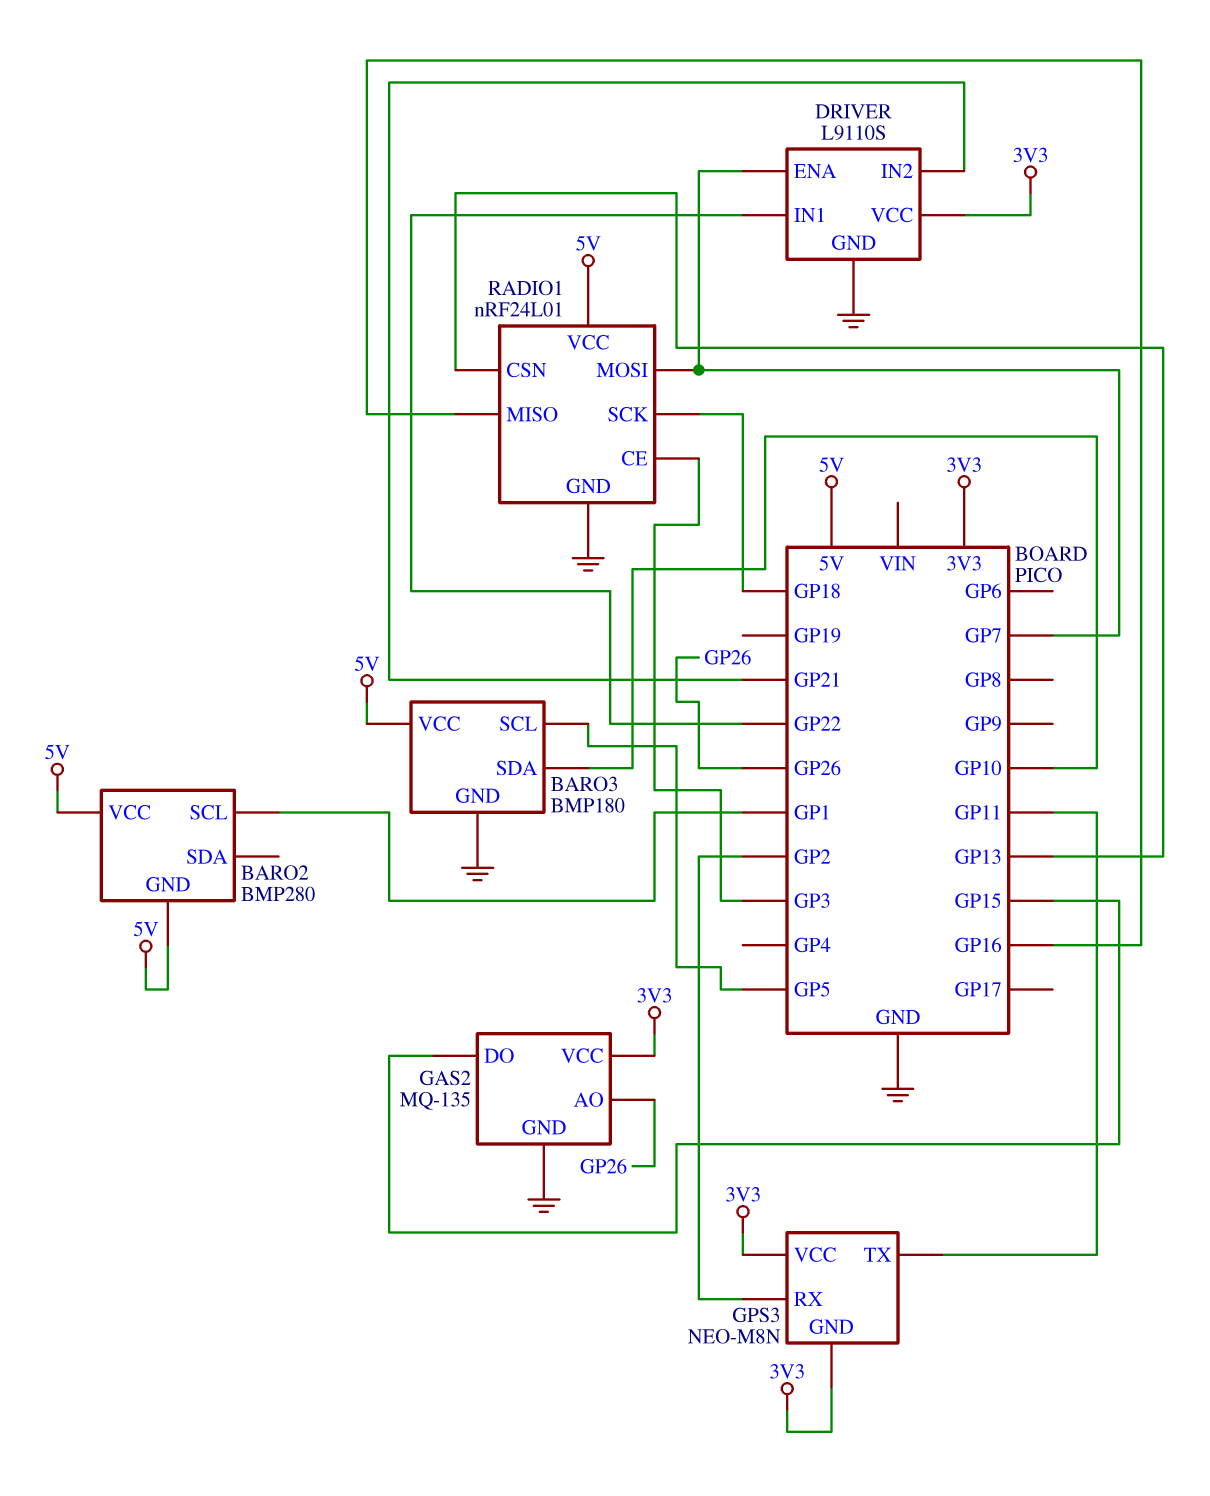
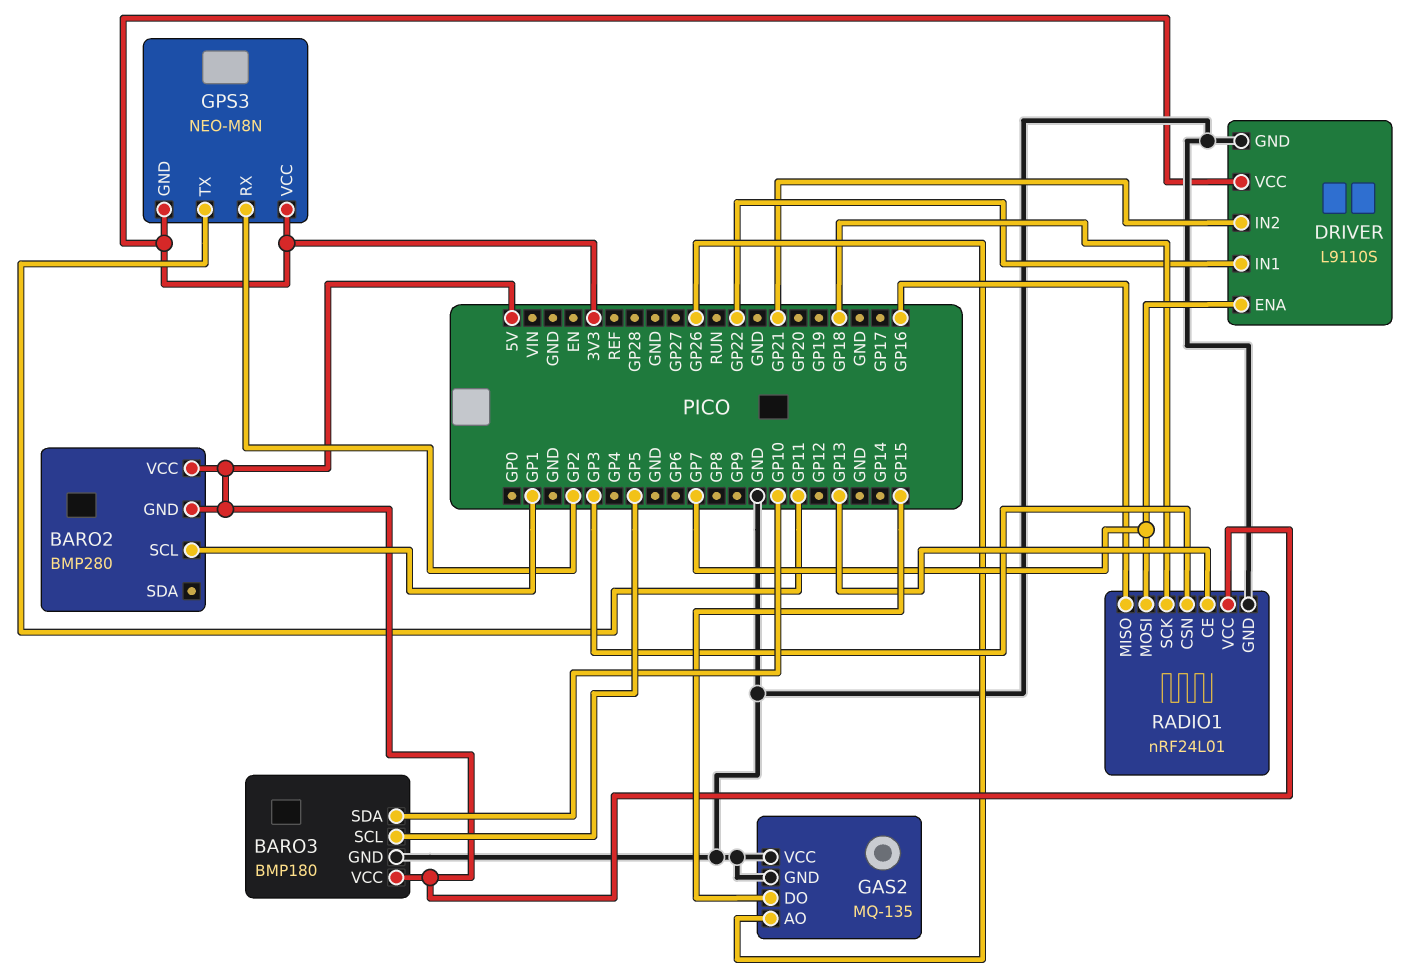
GAS2 pin VCC: 3V3 -> GND
RADIO1 pin CE: GP3 -> GP13
RADIO1 pin CSN: GP13 -> GP3

